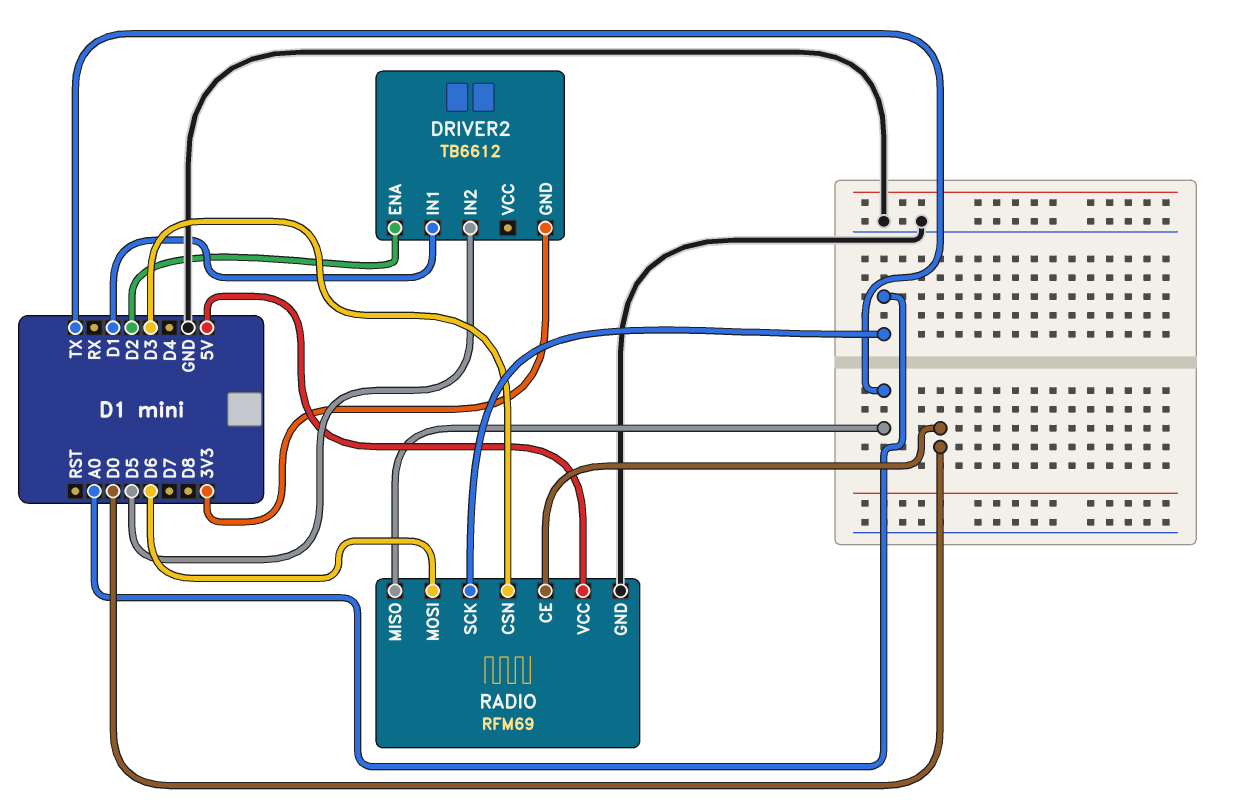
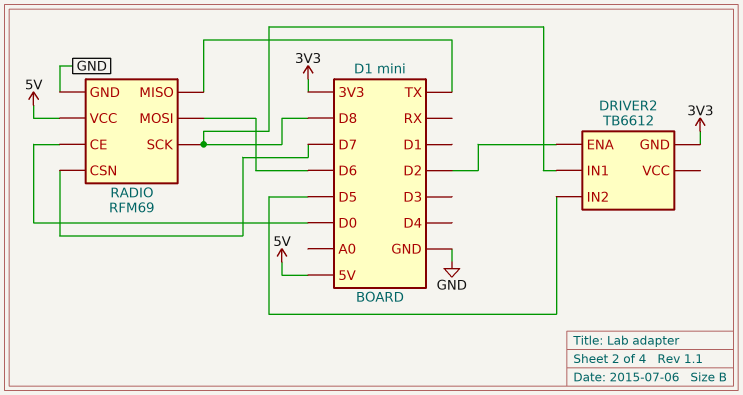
DRIVER2 pin IN1: D1 -> D8
RADIO pin CSN: D3 -> D7
RADIO pin SCK: A0 -> D8

